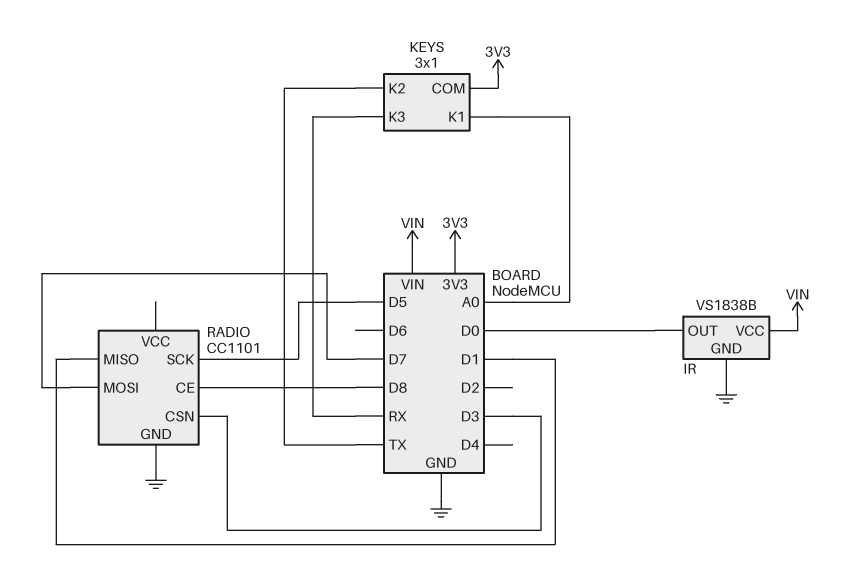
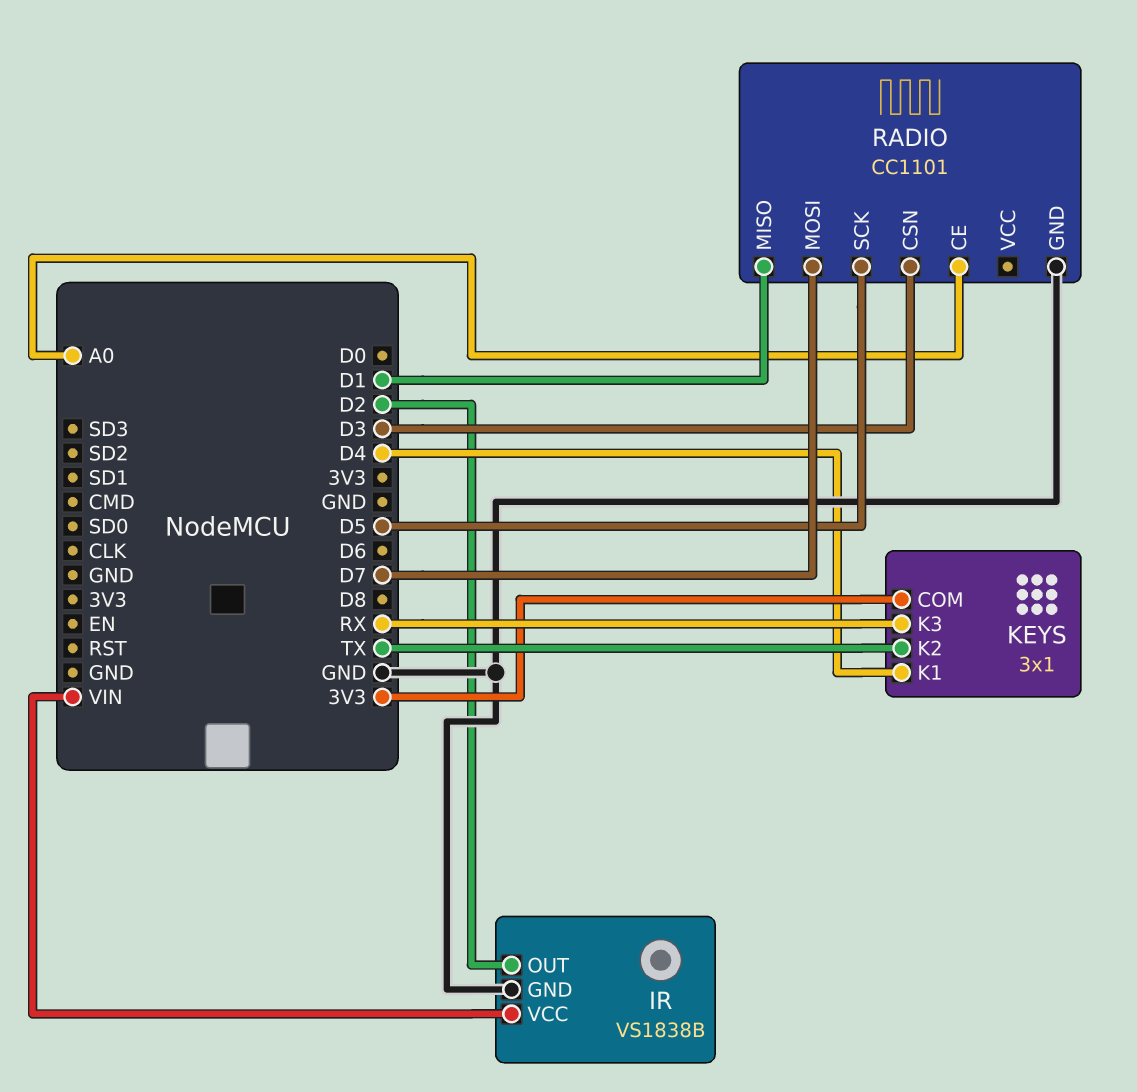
IR pin OUT: D0 -> D2
KEYS pin K1: A0 -> D4
RADIO pin CE: D8 -> A0

